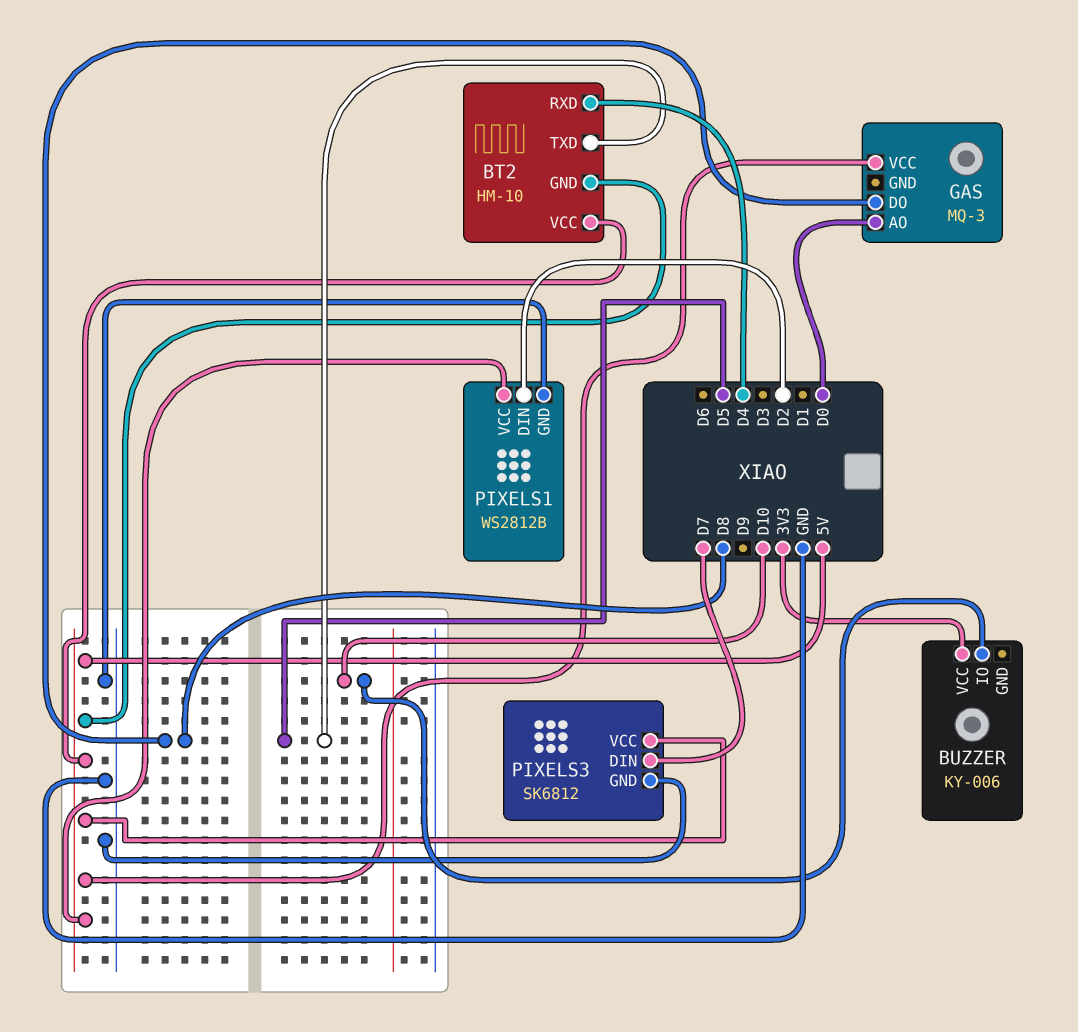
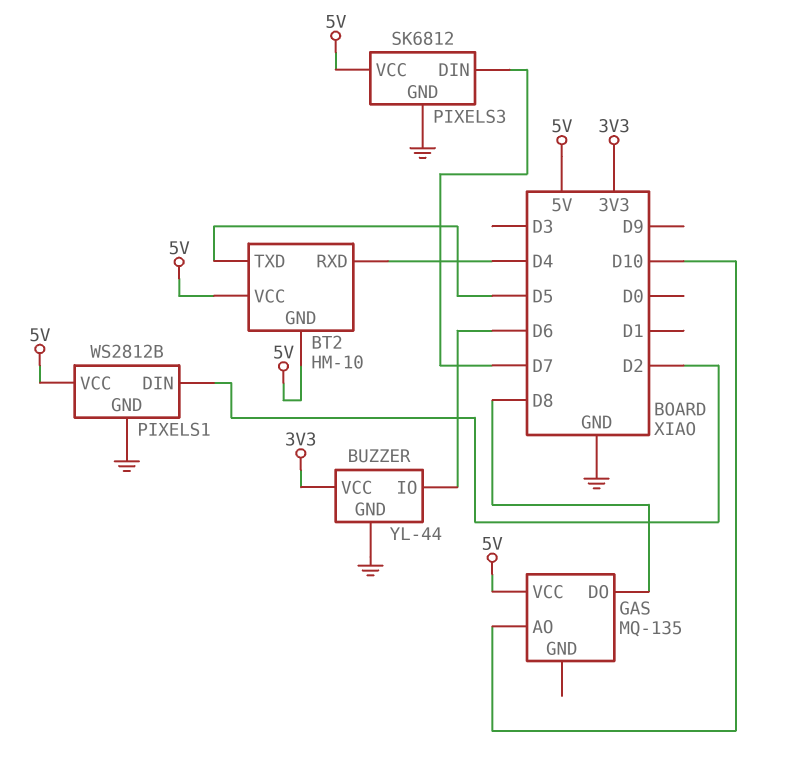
BUZZER: KY-006 -> YL-44
BUZZER pin GND: none -> GND
BUZZER pin IO: D10 -> D6
GAS: MQ-3 -> MQ-135
GAS pin AO: D0 -> D10

